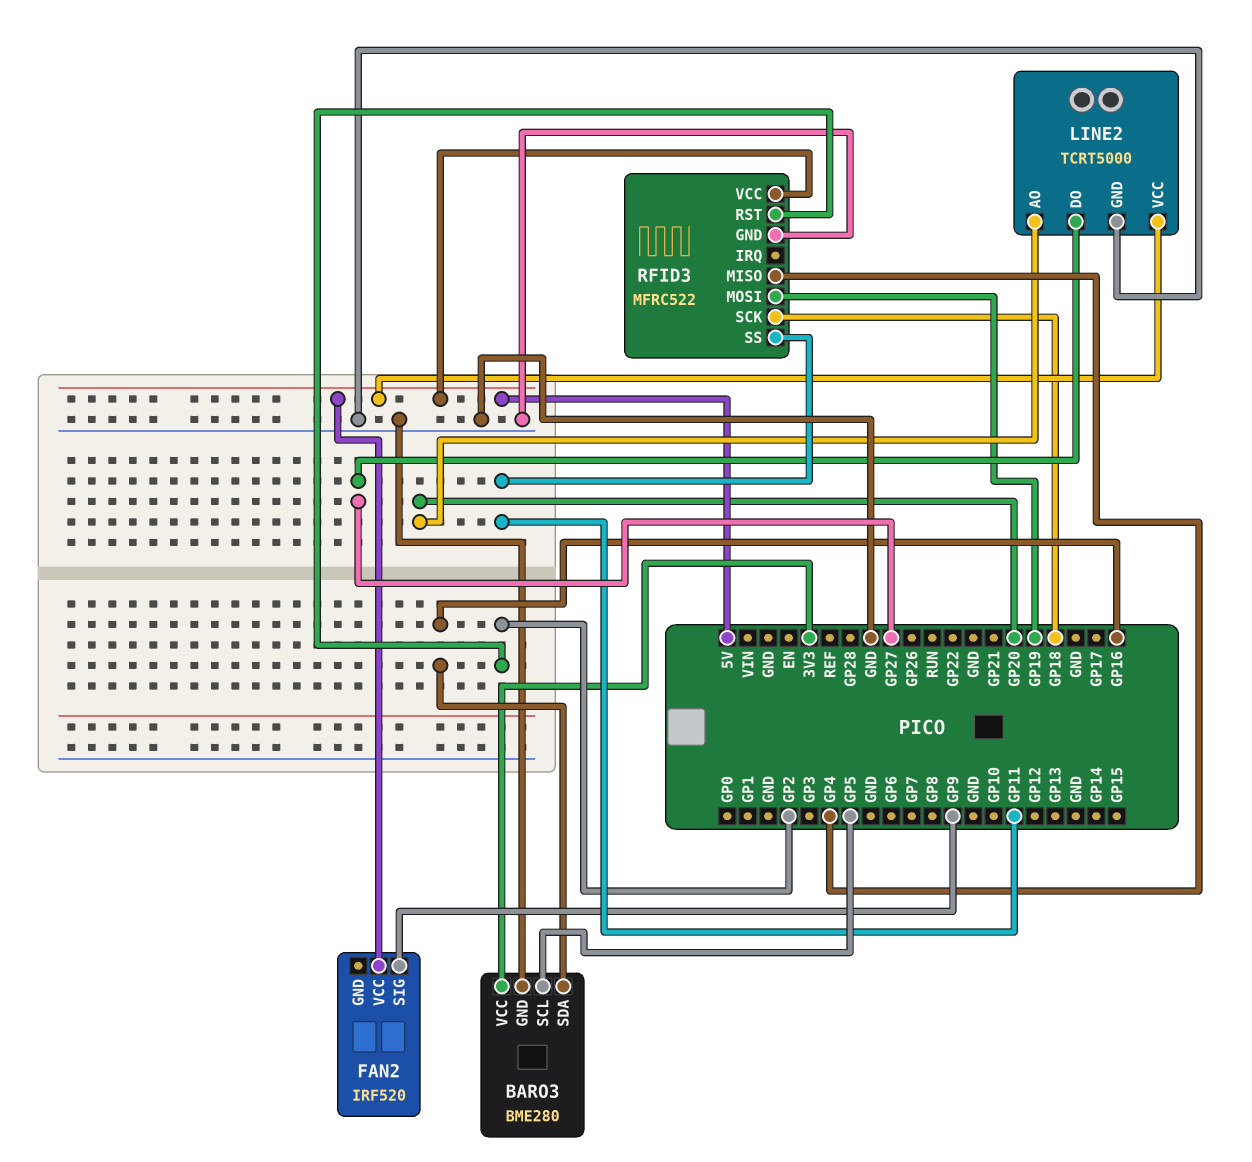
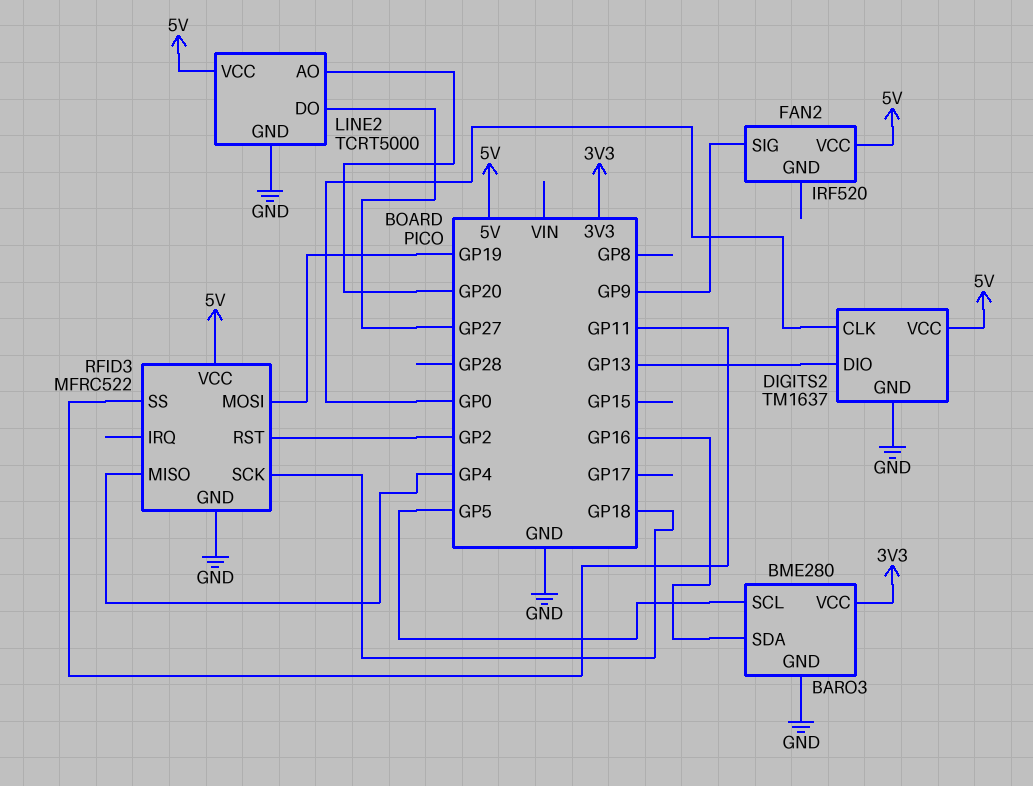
DIGITS2: none -> TM1637
DIGITS2 pin CLK: none -> GP0
DIGITS2 pin DIO: none -> GP13
DIGITS2 pin GND: none -> GND
DIGITS2 pin VCC: none -> 5V

